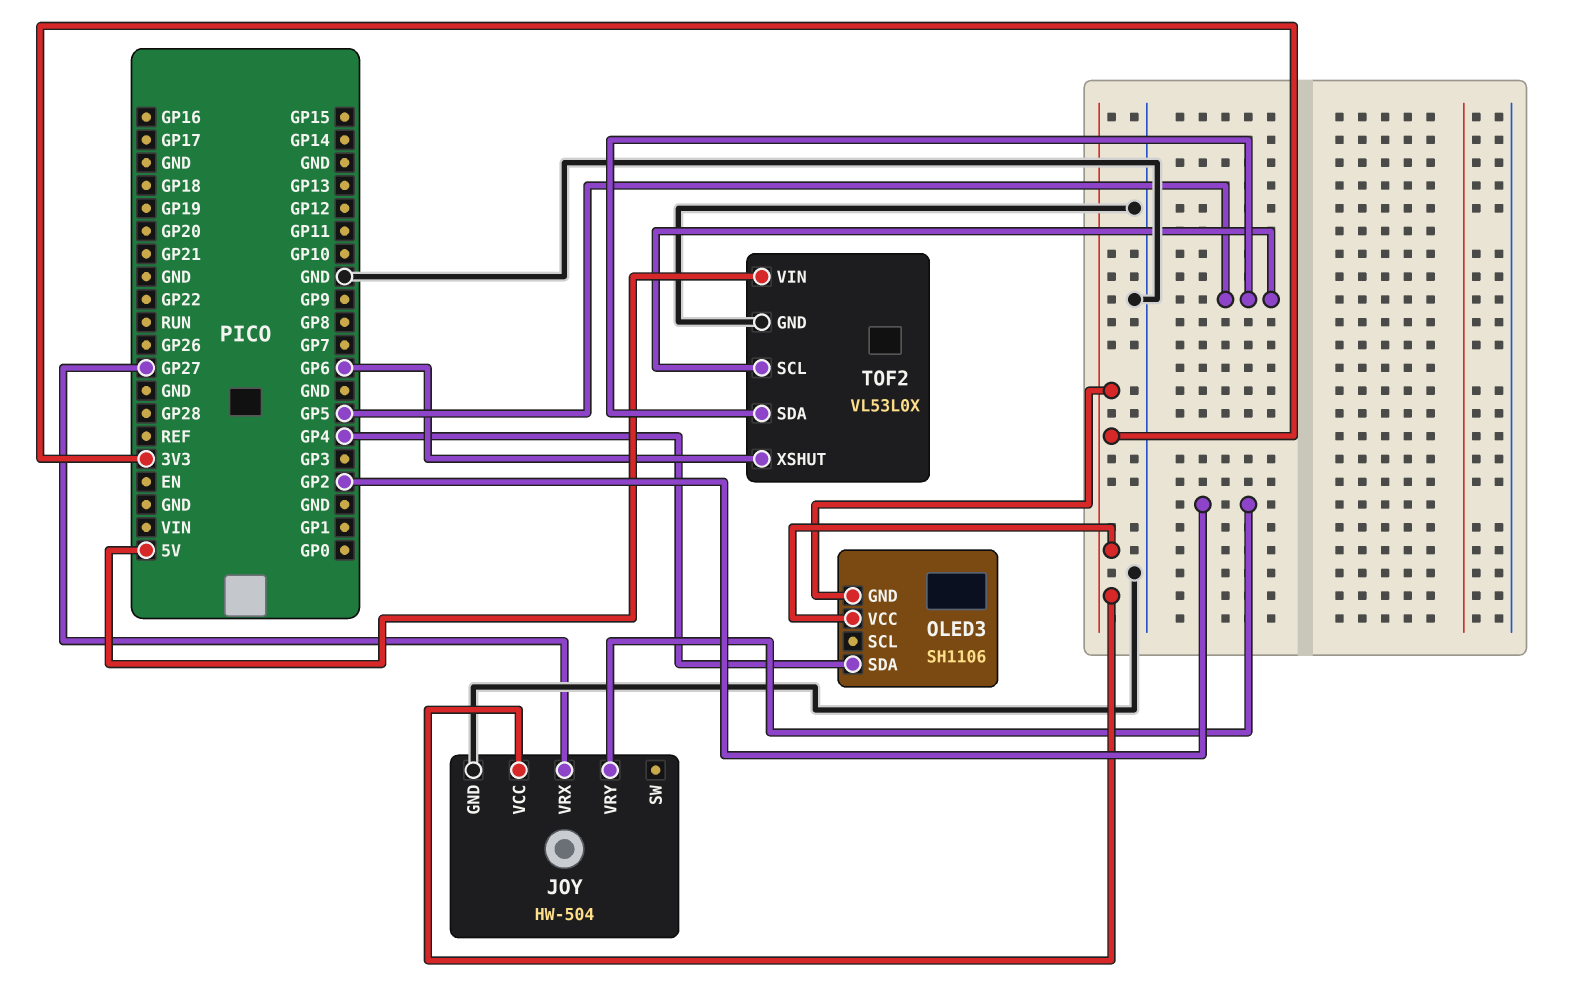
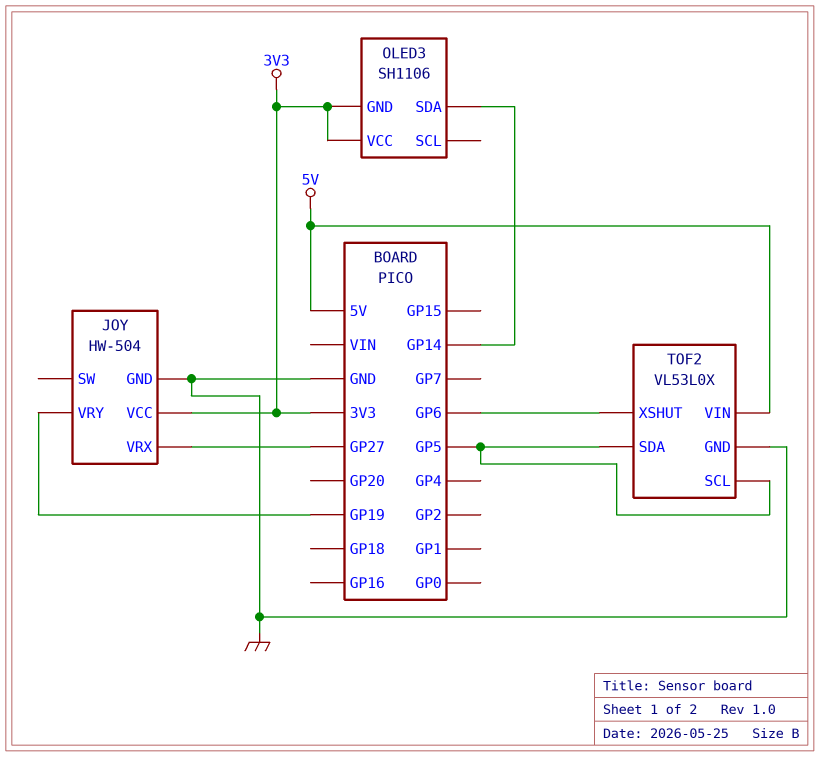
JOY pin VRY: GP2 -> GP19
OLED3 pin SDA: GP4 -> GP14

